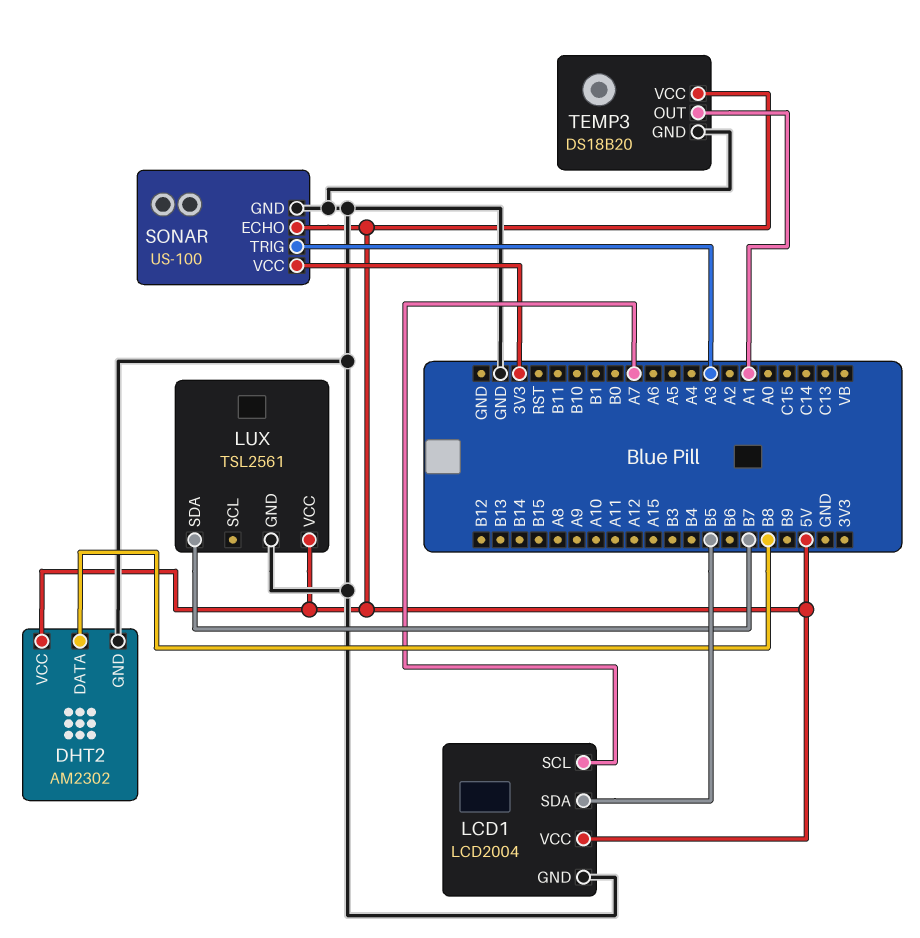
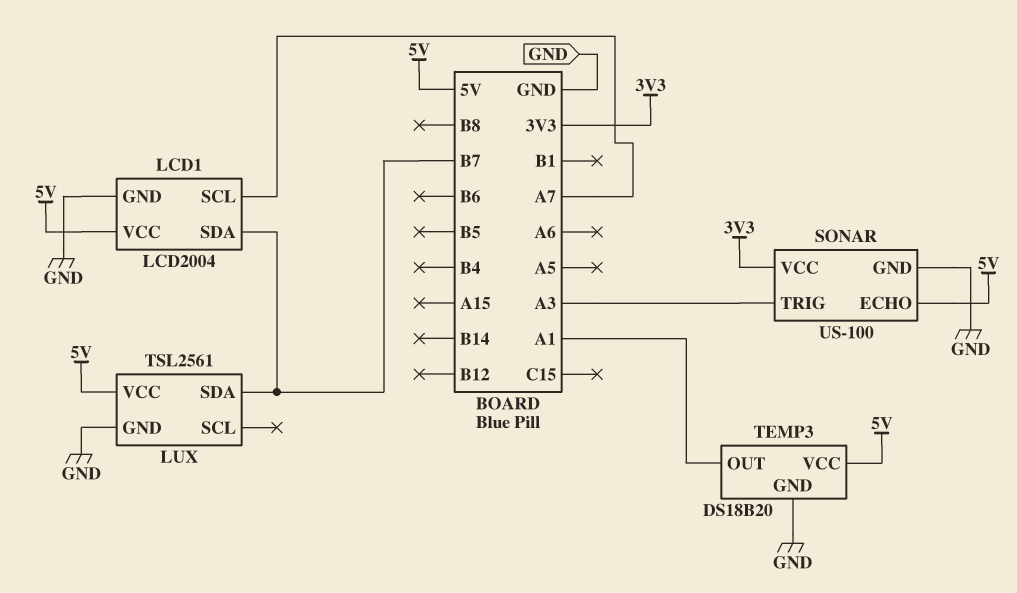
DHT2: AM2302 -> none
DHT2 pin DATA: B8 -> none
DHT2 pin GND: GND -> none
DHT2 pin VCC: 5V -> none
LCD1 pin SDA: B5 -> B7

